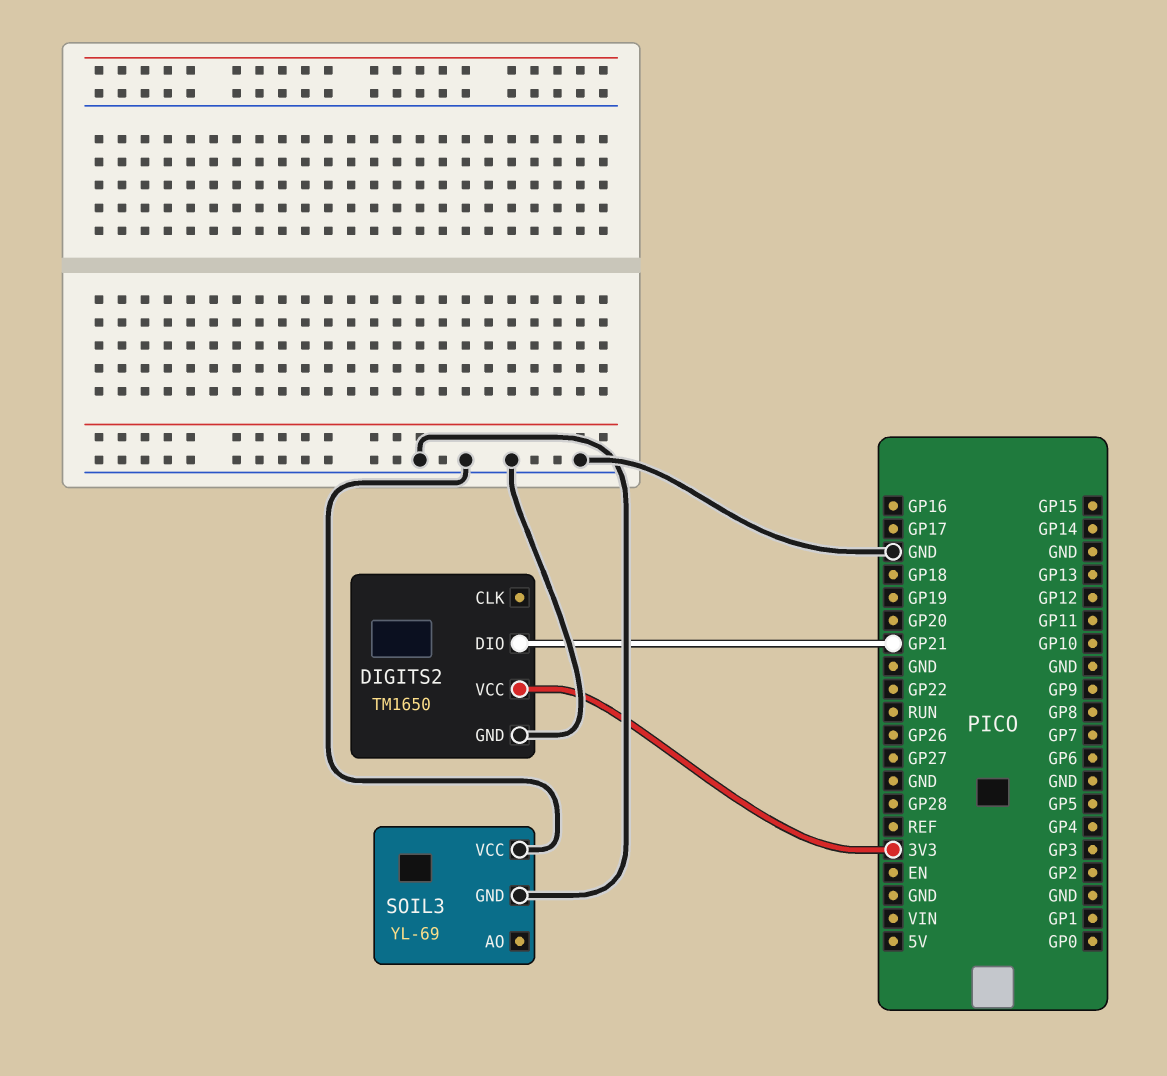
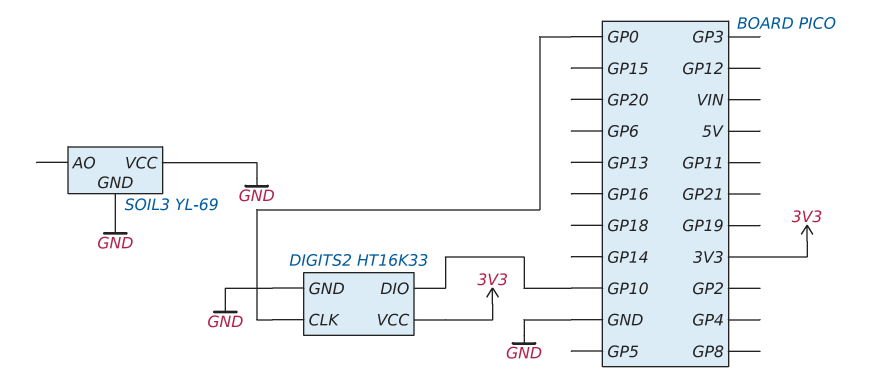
DIGITS2: TM1650 -> HT16K33
DIGITS2 pin CLK: none -> GP0
DIGITS2 pin DIO: GP21 -> GP10

